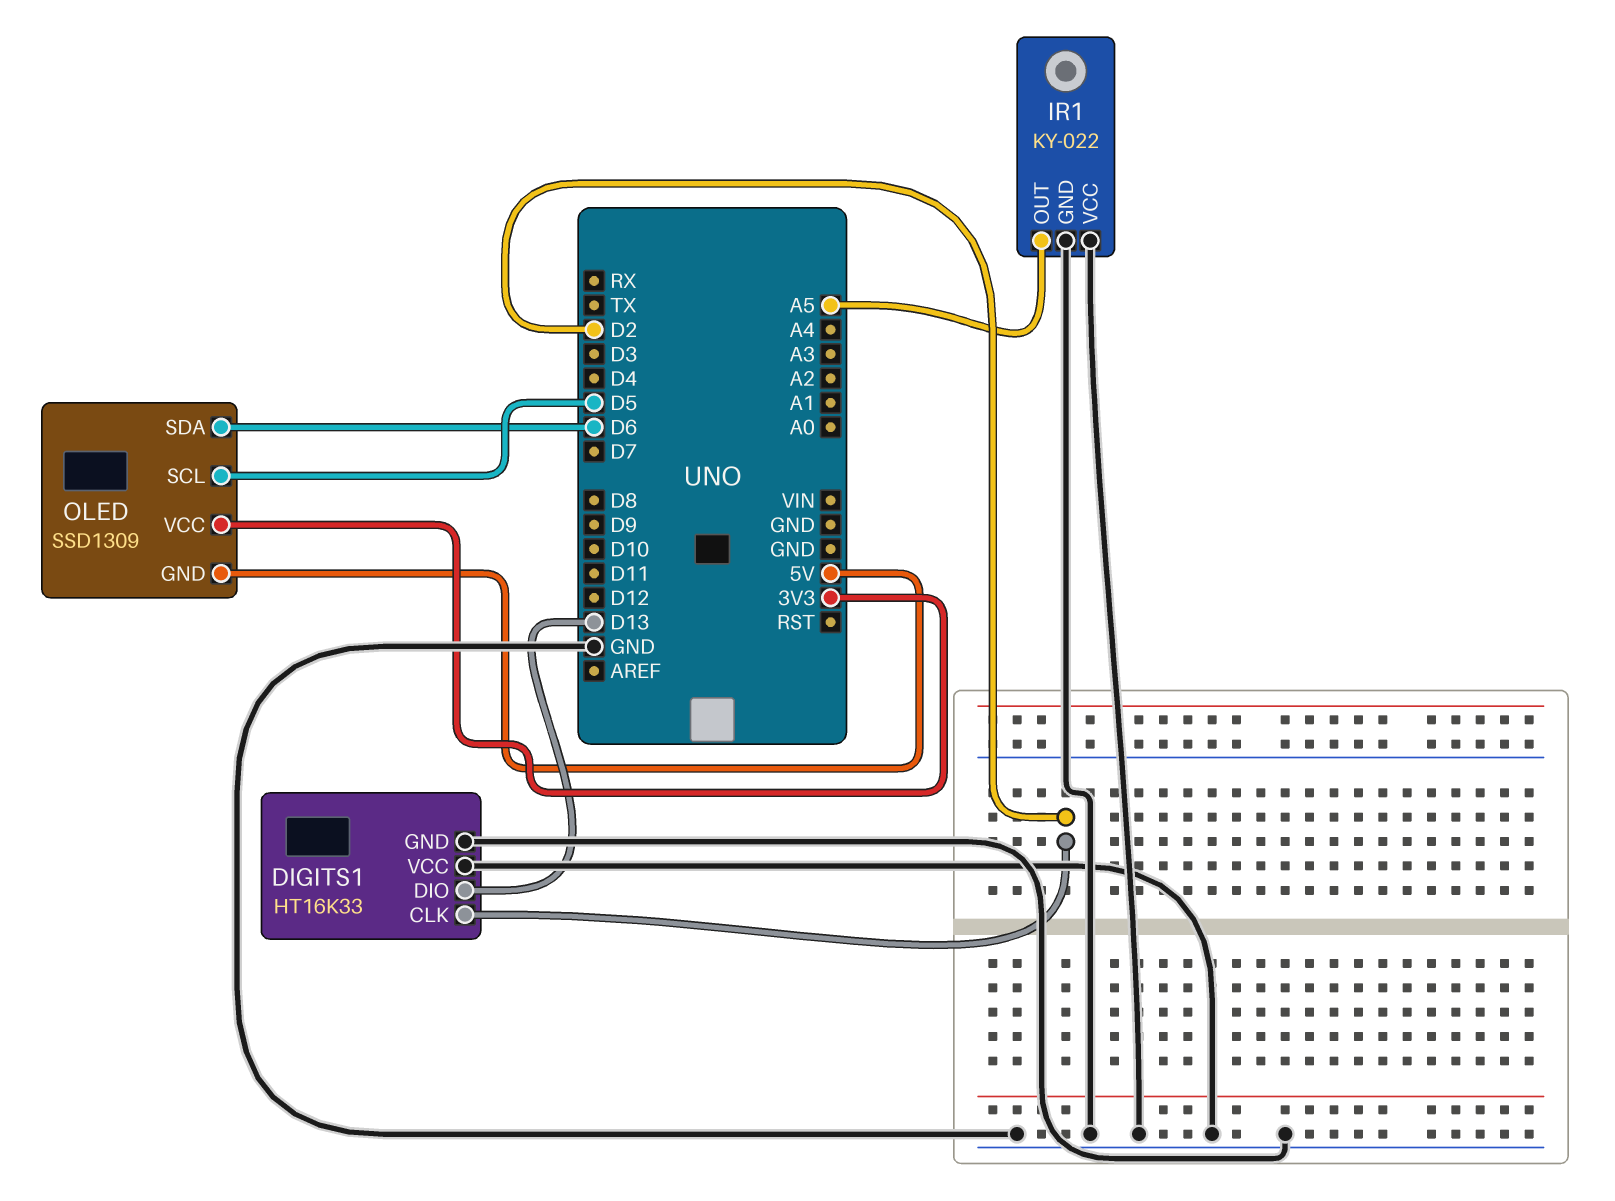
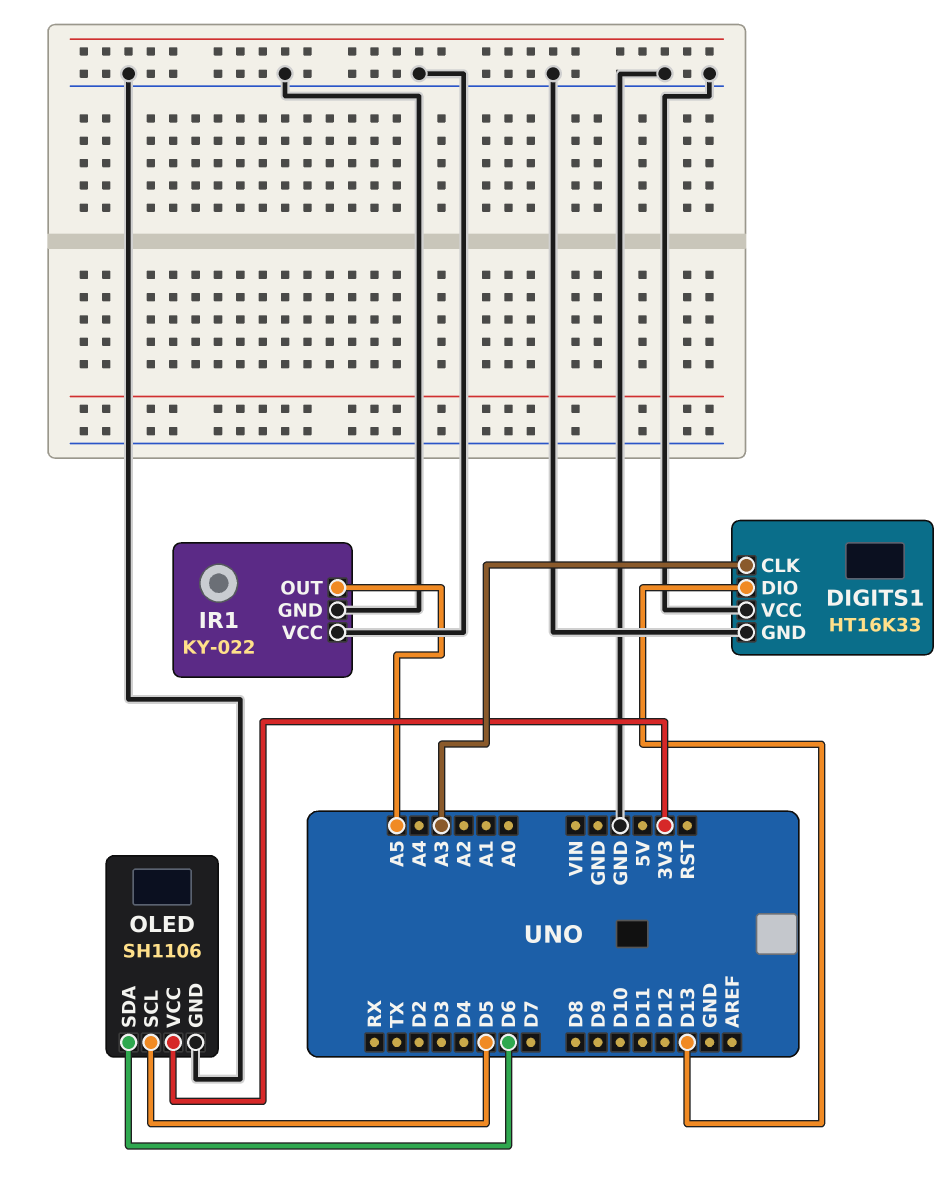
DIGITS1 pin CLK: D2 -> A3
OLED: SSD1309 -> SH1106
OLED pin GND: 5V -> GND

